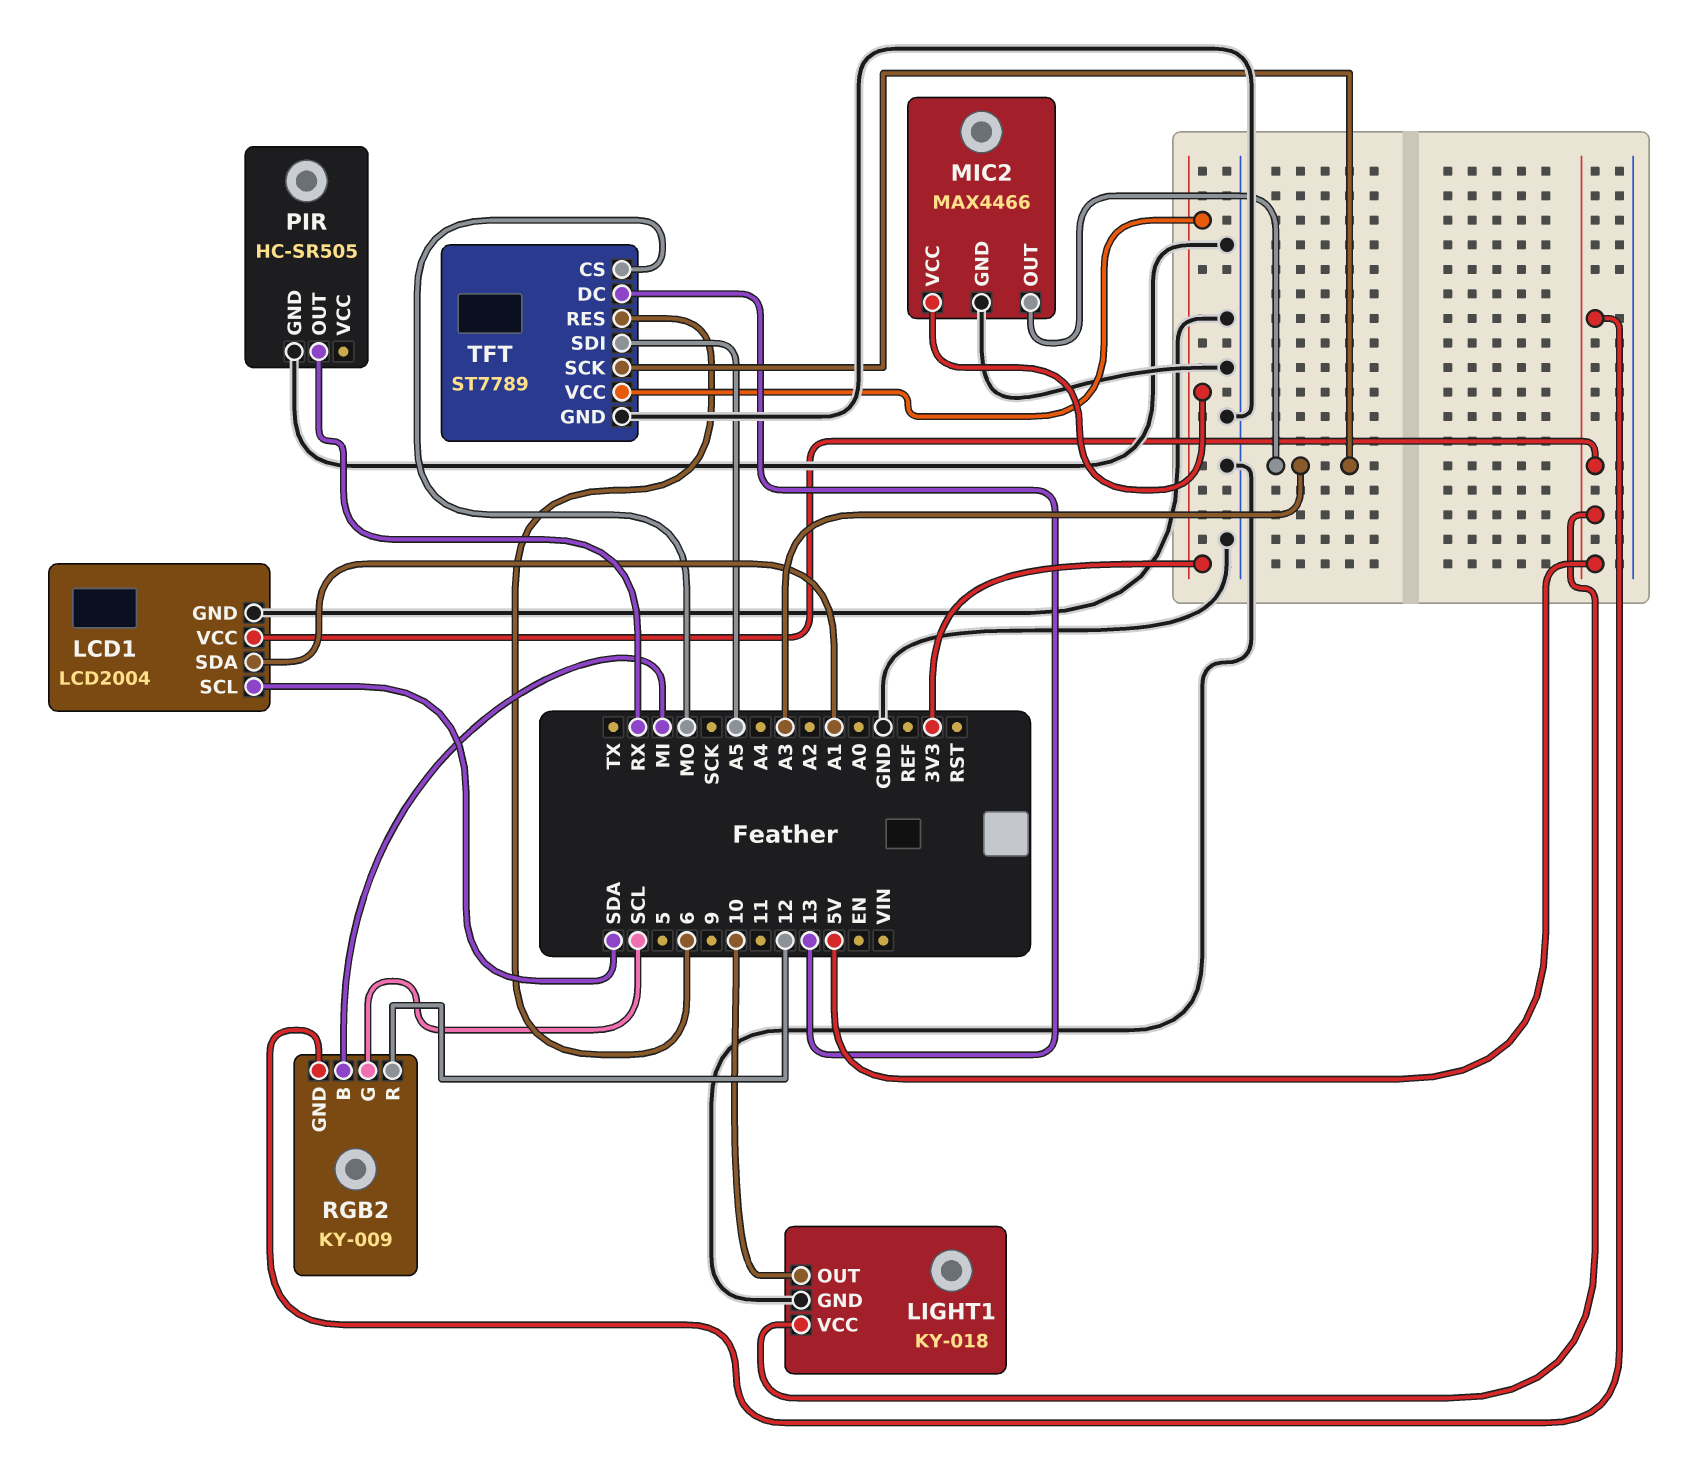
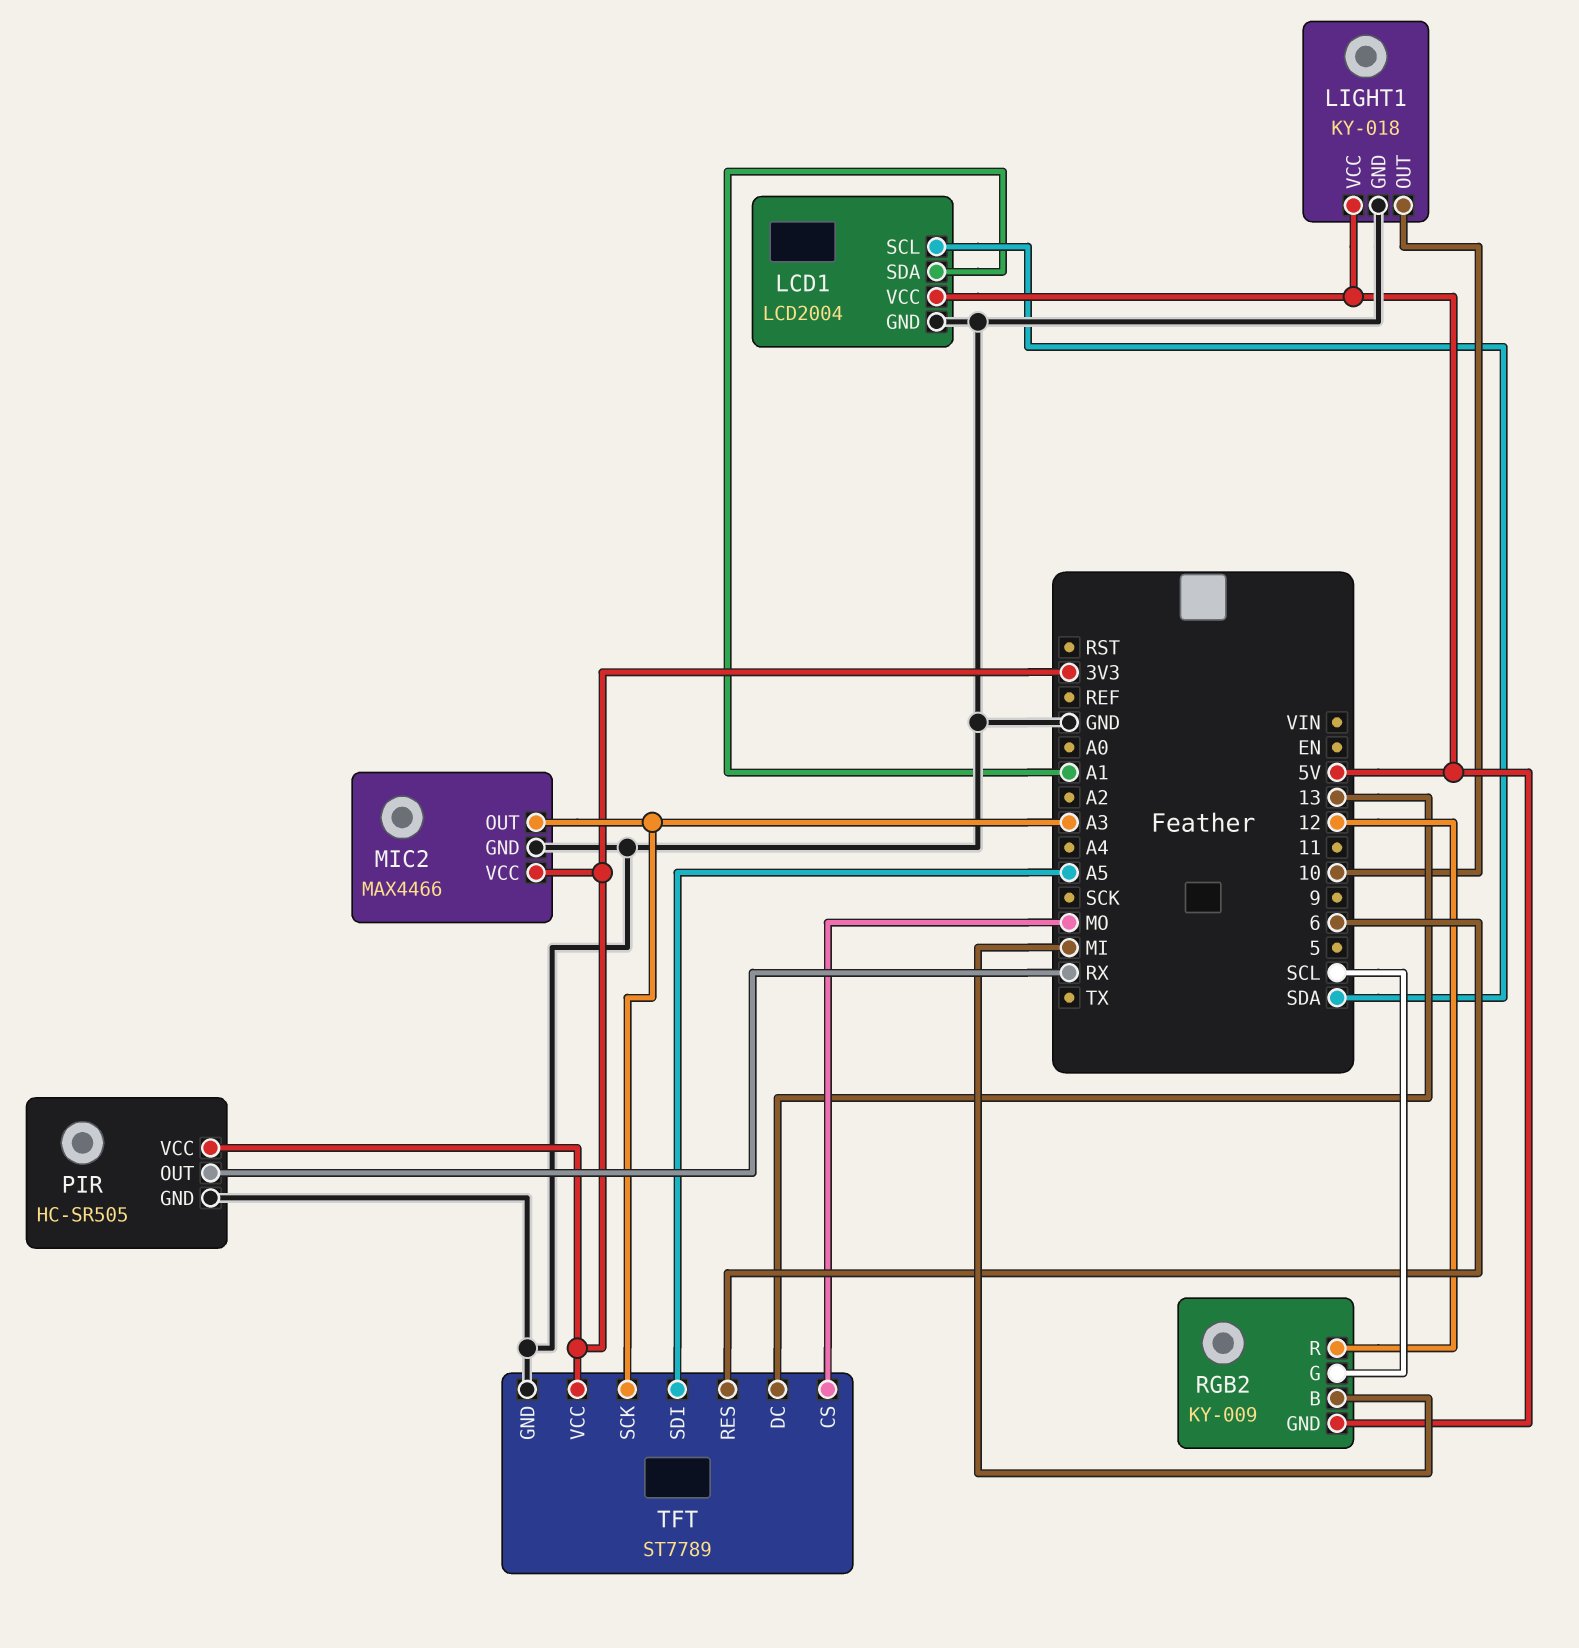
PIR pin VCC: none -> 3V3

